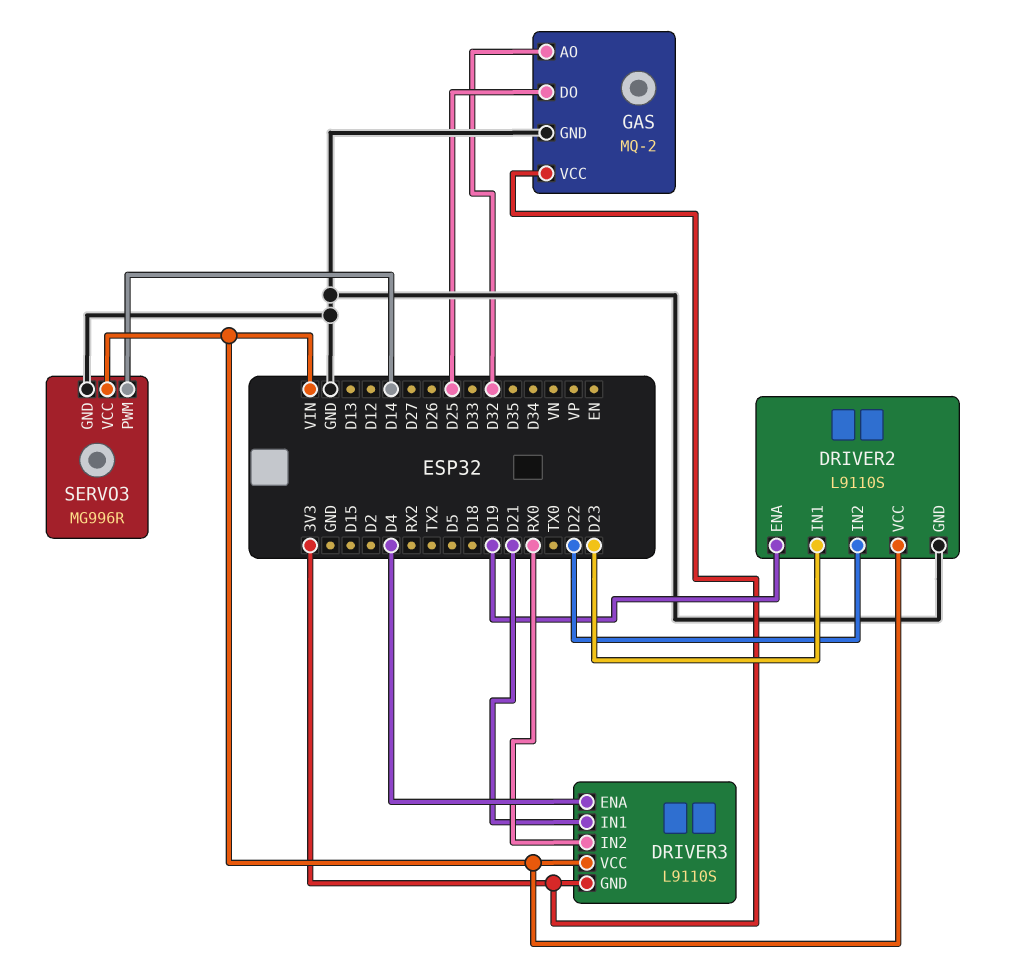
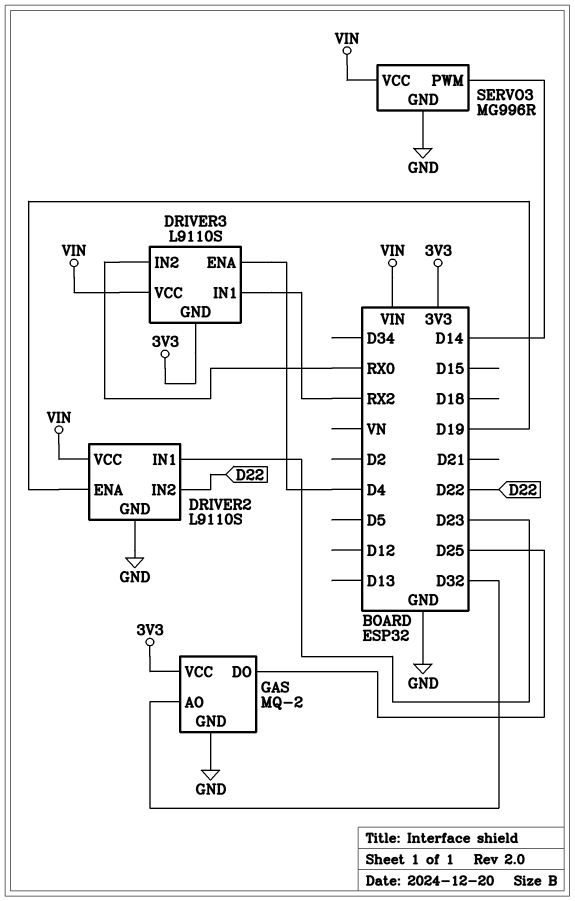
DRIVER3 pin IN1: D21 -> RX2

